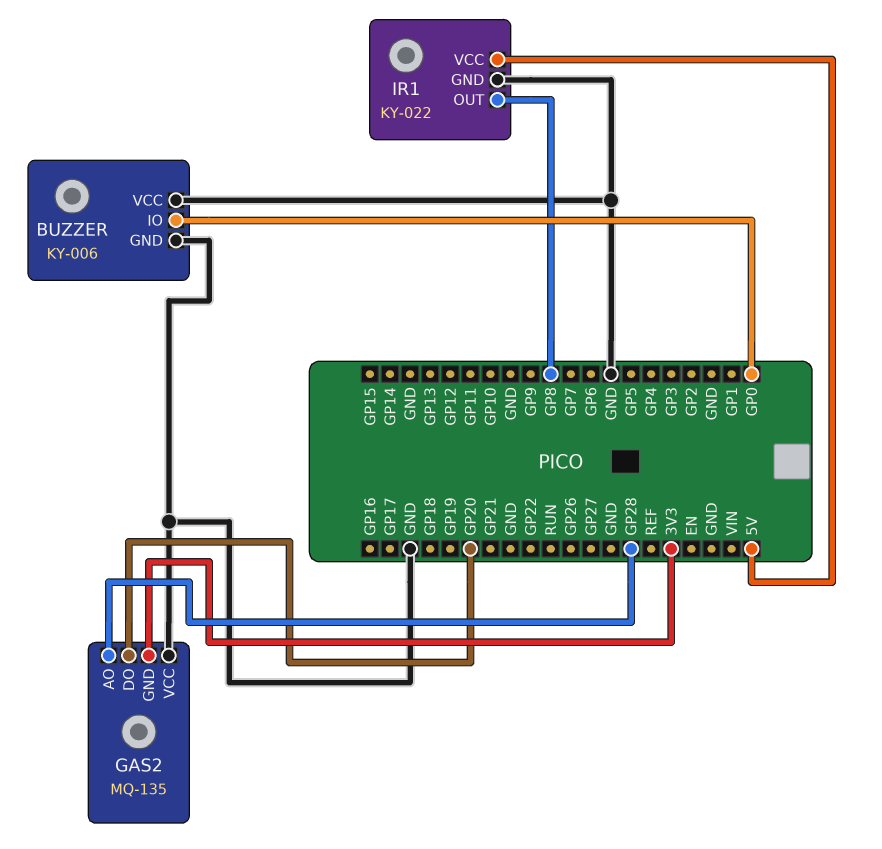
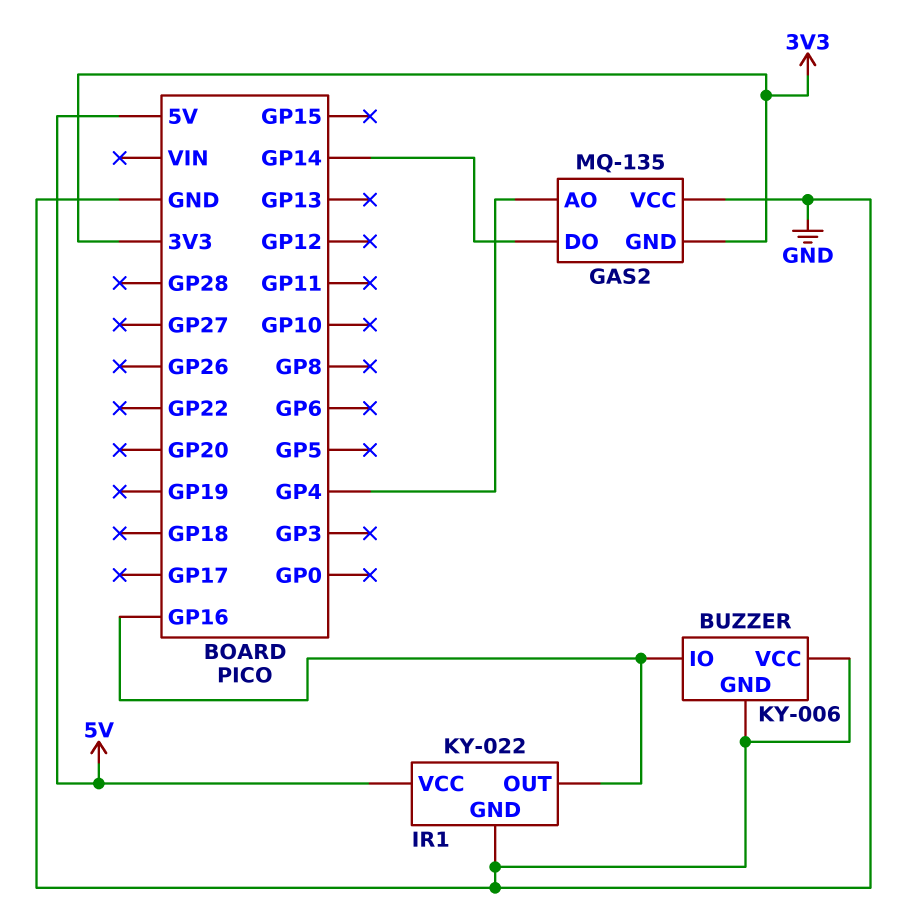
BUZZER pin IO: GP0 -> GP16
GAS2 pin AO: GP28 -> GP4
GAS2 pin DO: GP20 -> GP14
IR1 pin OUT: GP8 -> GP16

